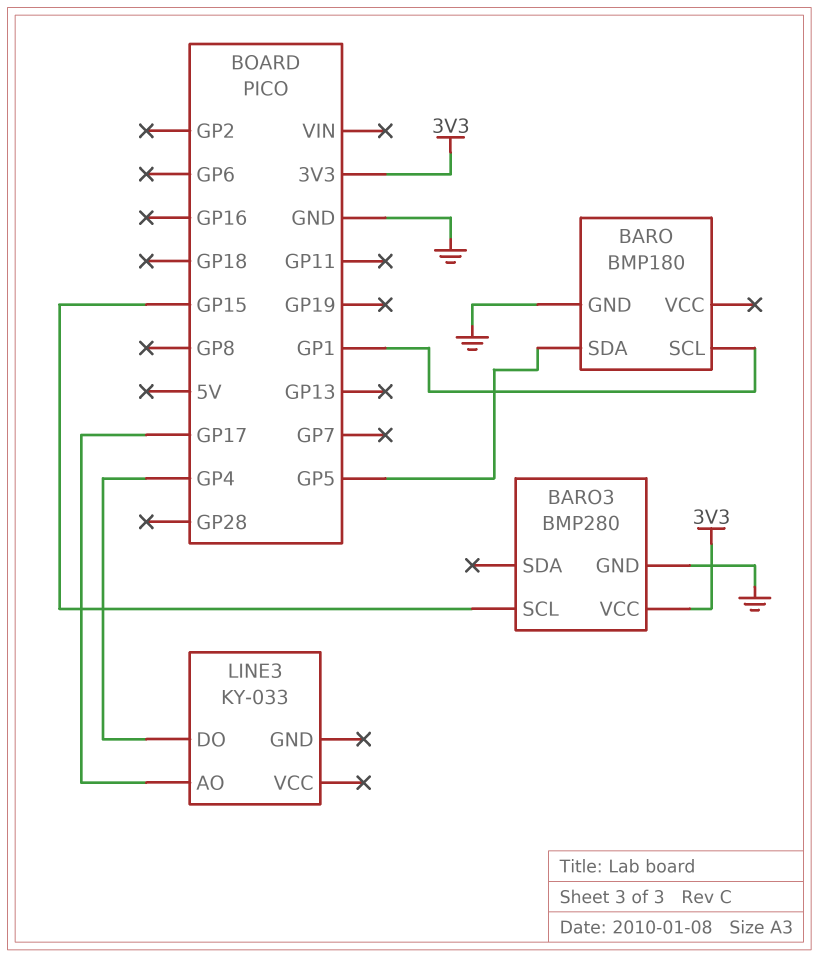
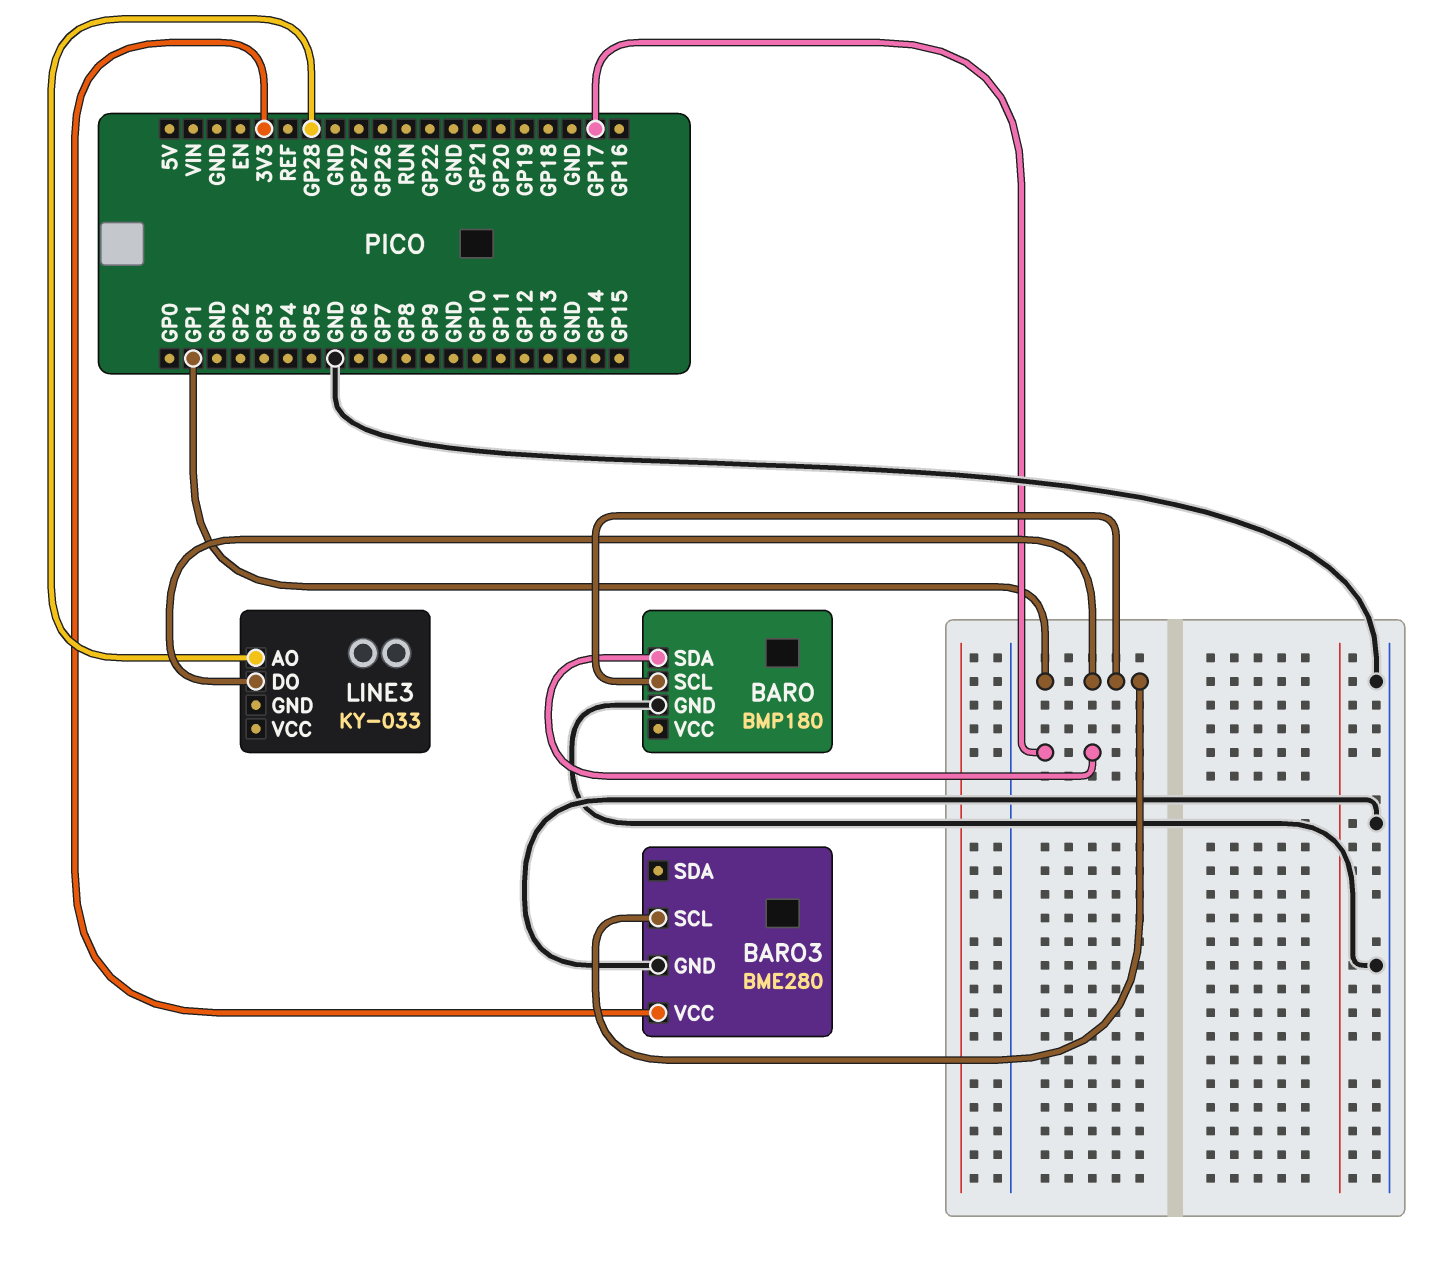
BARO pin SDA: GP5 -> GP17
BARO3: BMP280 -> BME280
BARO3 pin SCL: GP15 -> GP1
LINE3 pin AO: GP17 -> GP28
LINE3 pin DO: GP4 -> GP1

